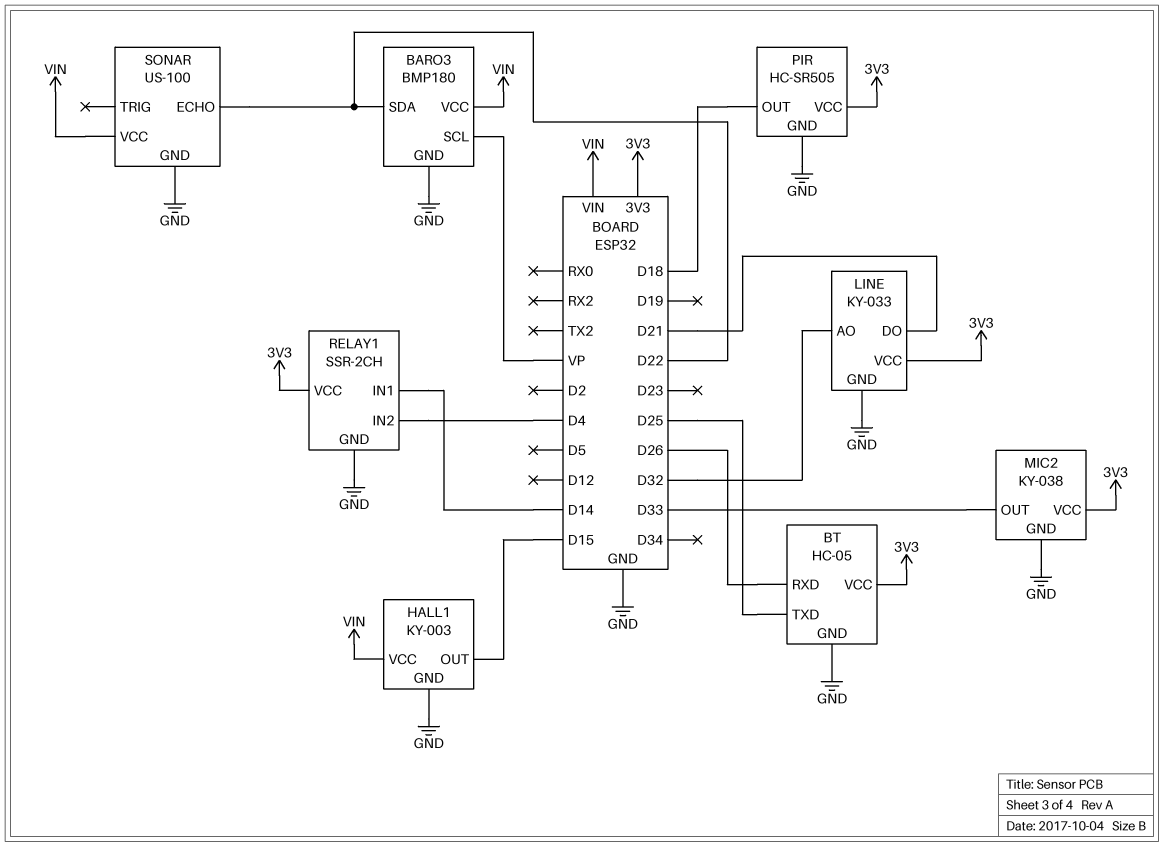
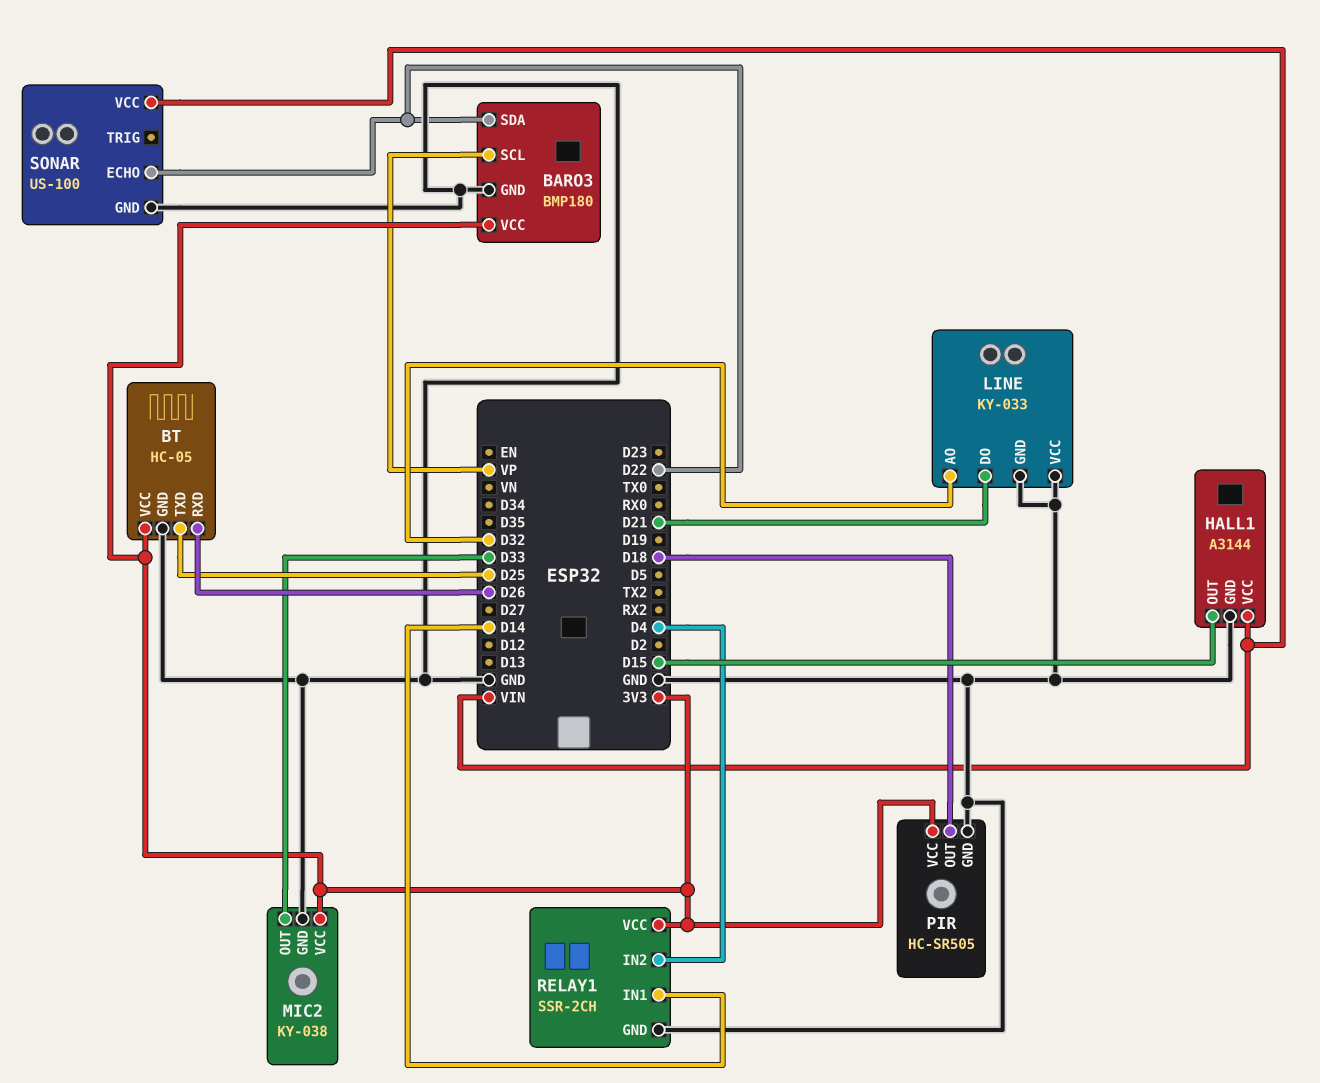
BARO3 pin VCC: VIN -> 3V3
HALL1: KY-003 -> A3144
LINE pin VCC: 3V3 -> GND

